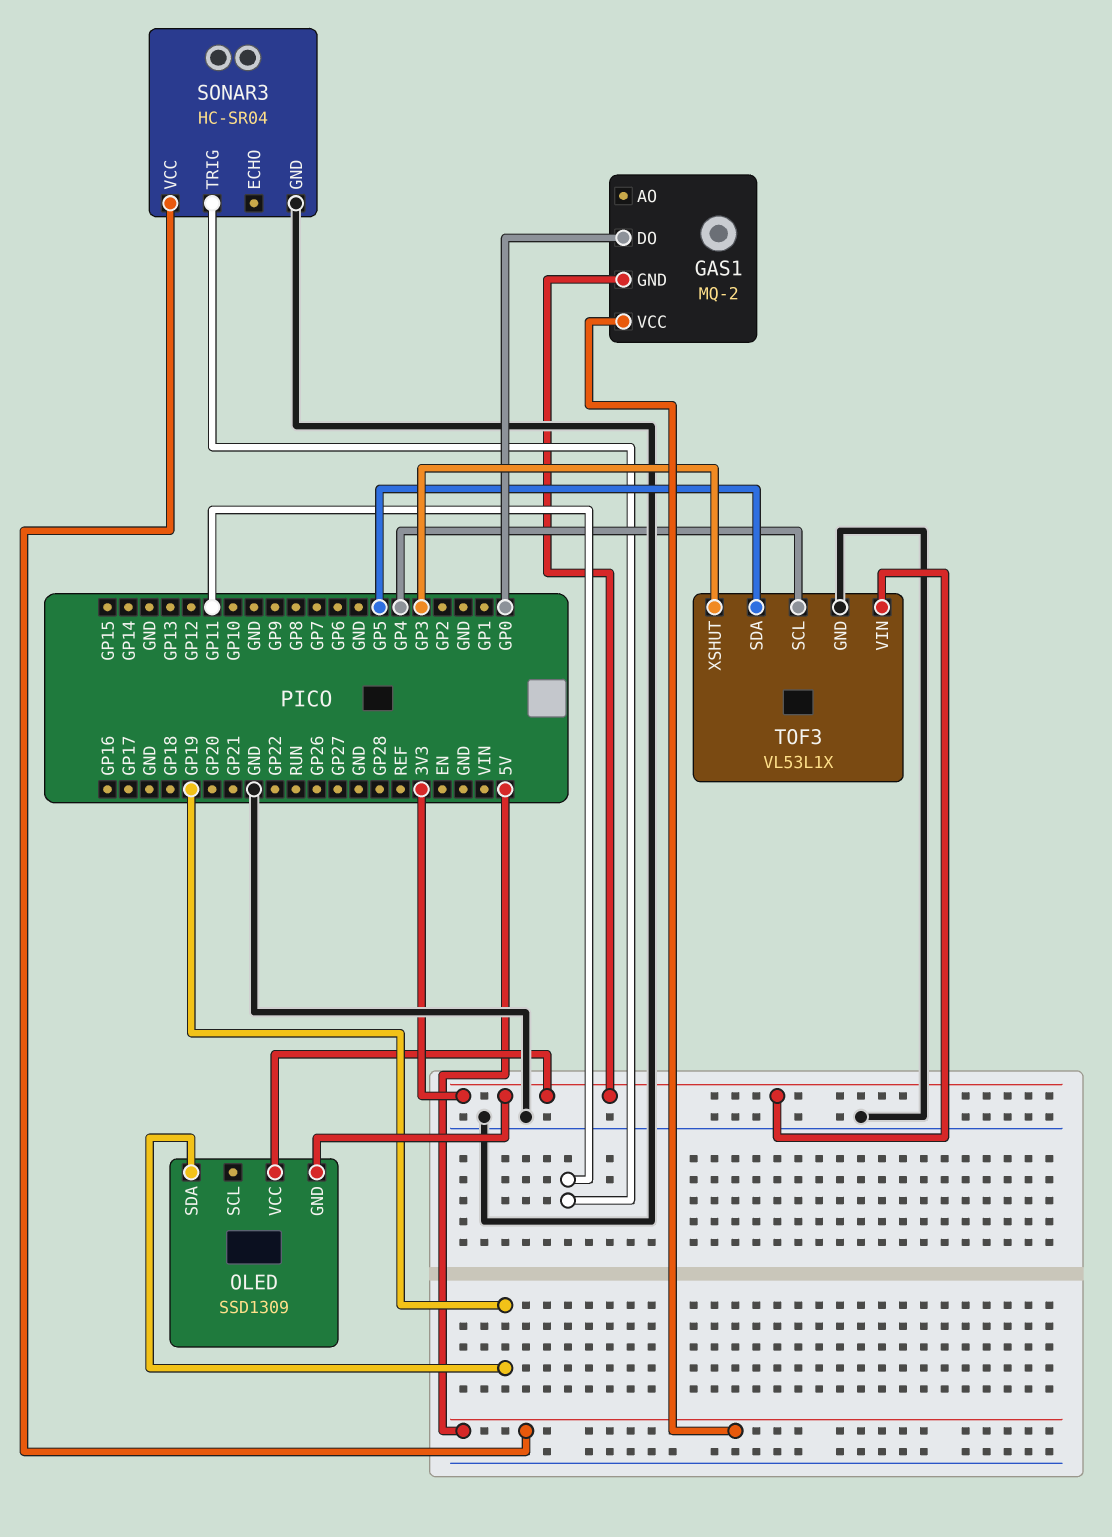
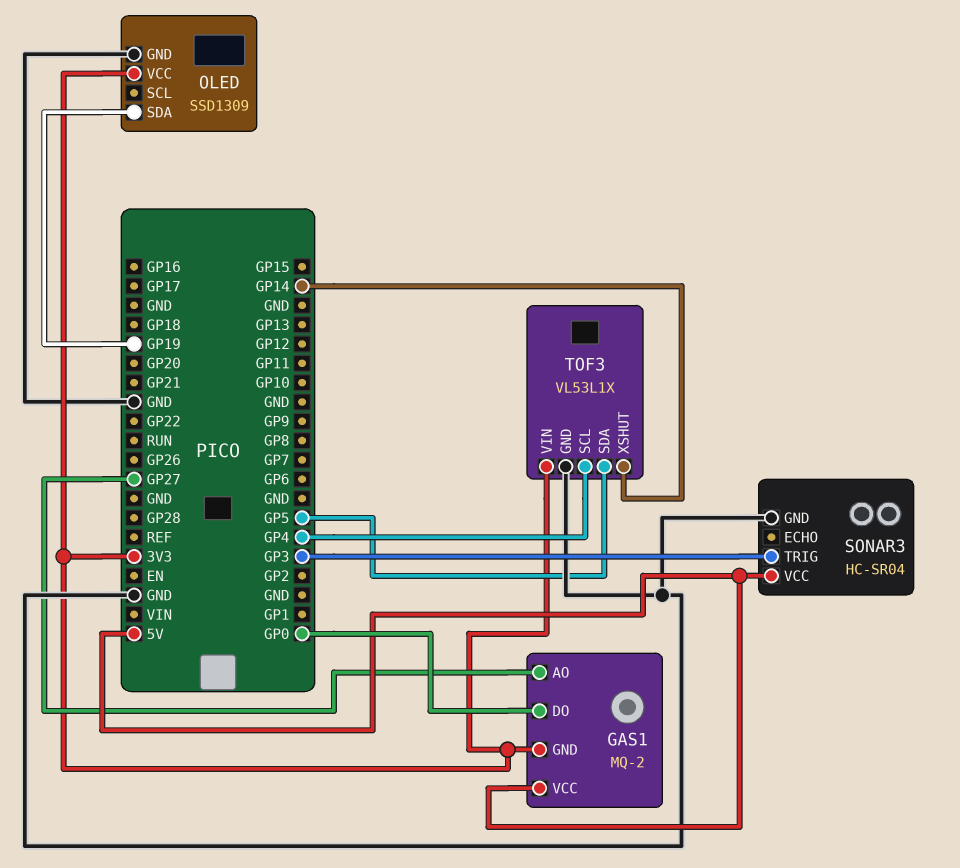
GAS1 pin AO: none -> GP27
OLED pin GND: 3V3 -> GND
SONAR3 pin TRIG: GP11 -> GP3
TOF3 pin XSHUT: GP3 -> GP14

